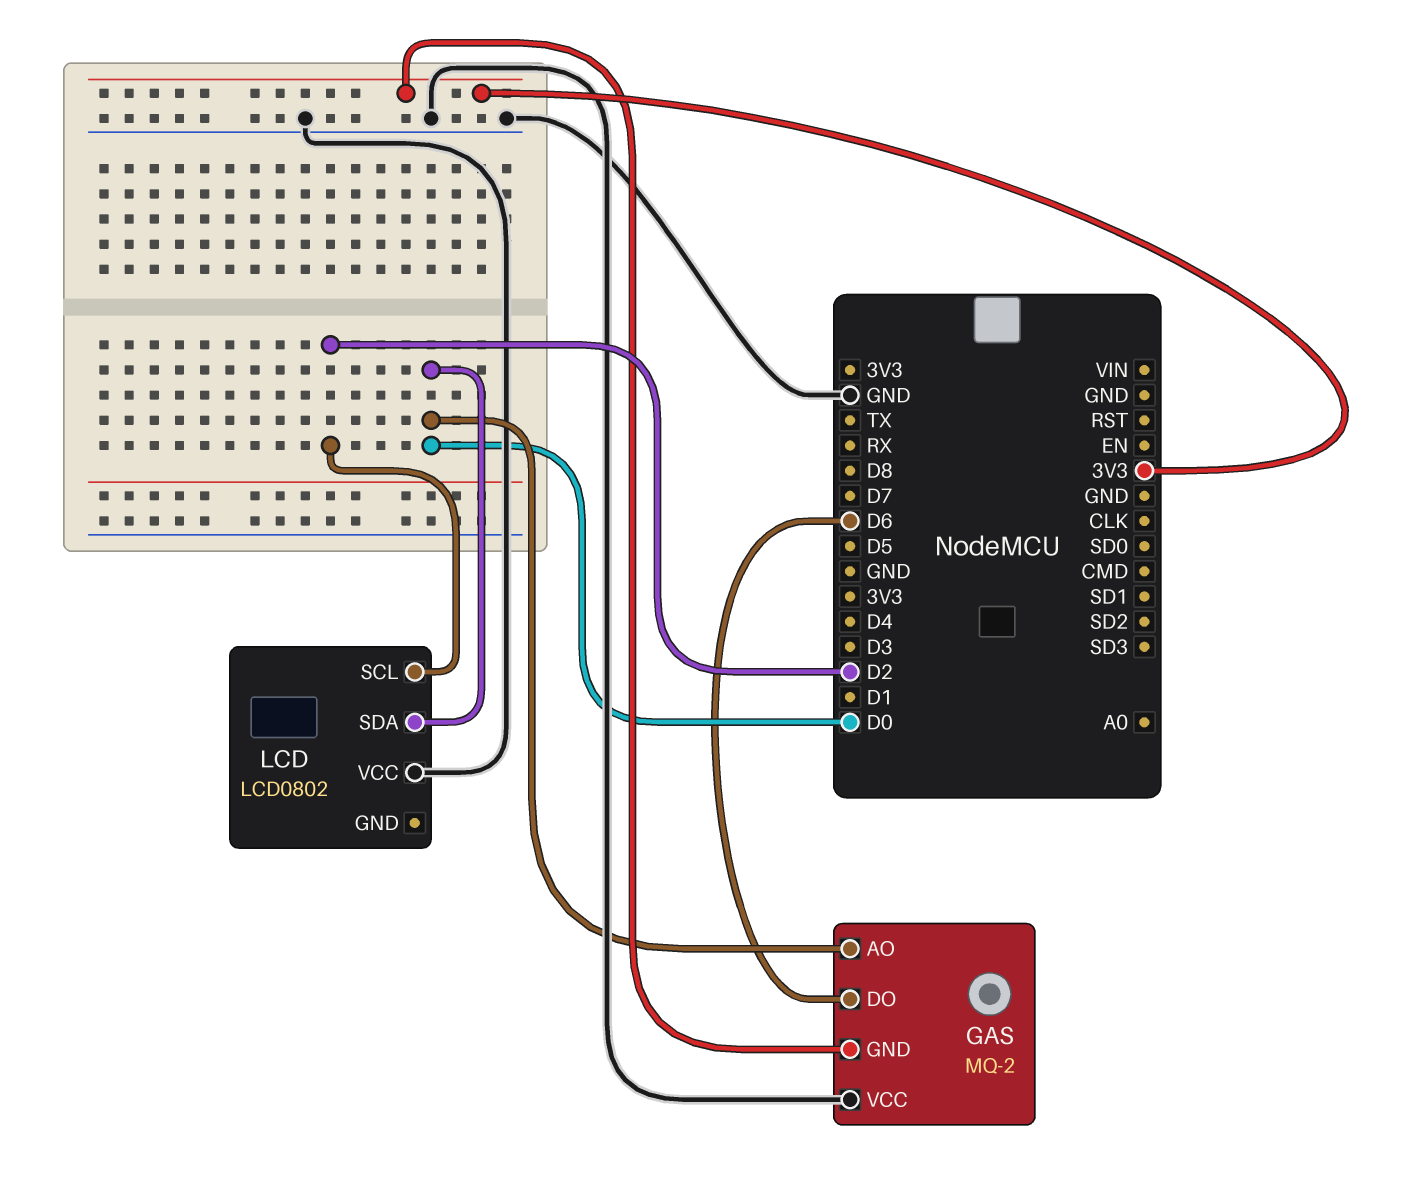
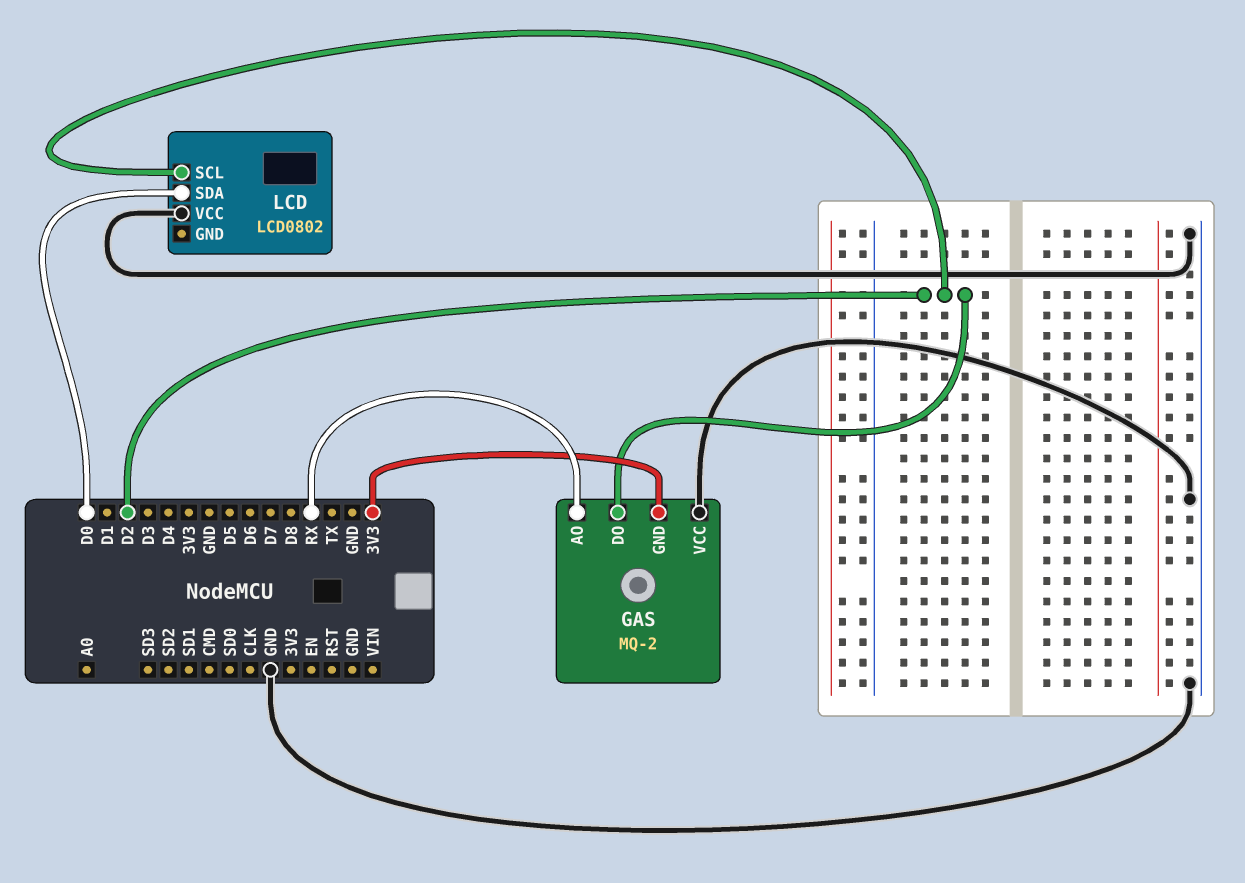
GAS pin AO: D0 -> RX
GAS pin DO: D6 -> D2

